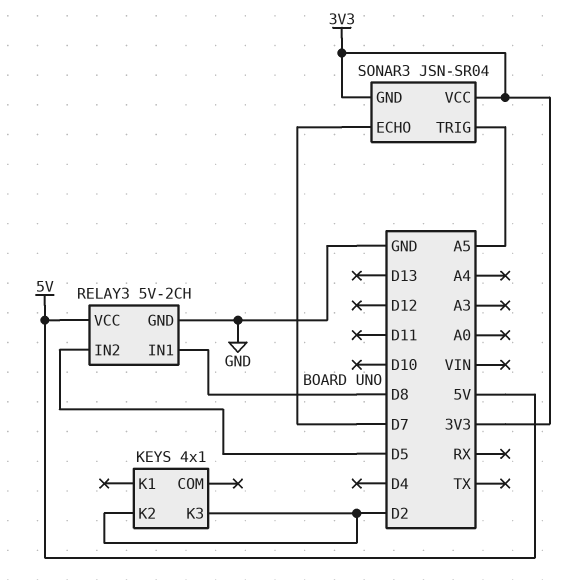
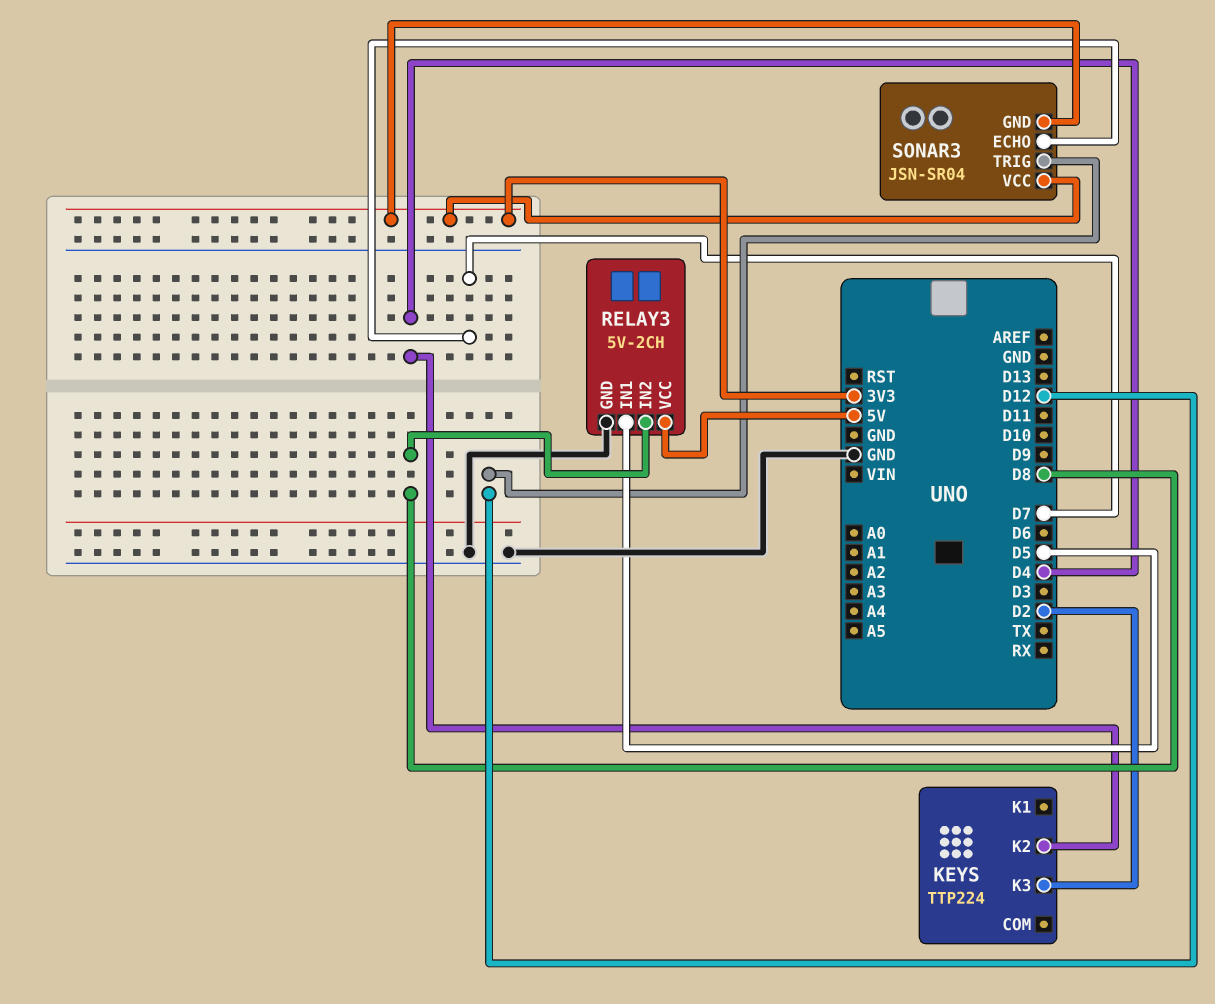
KEYS: 4x1 -> TTP224
KEYS pin K2: D2 -> D4
RELAY3 pin IN1: D8 -> D5
RELAY3 pin IN2: D5 -> D8
SONAR3 pin TRIG: A5 -> D12

